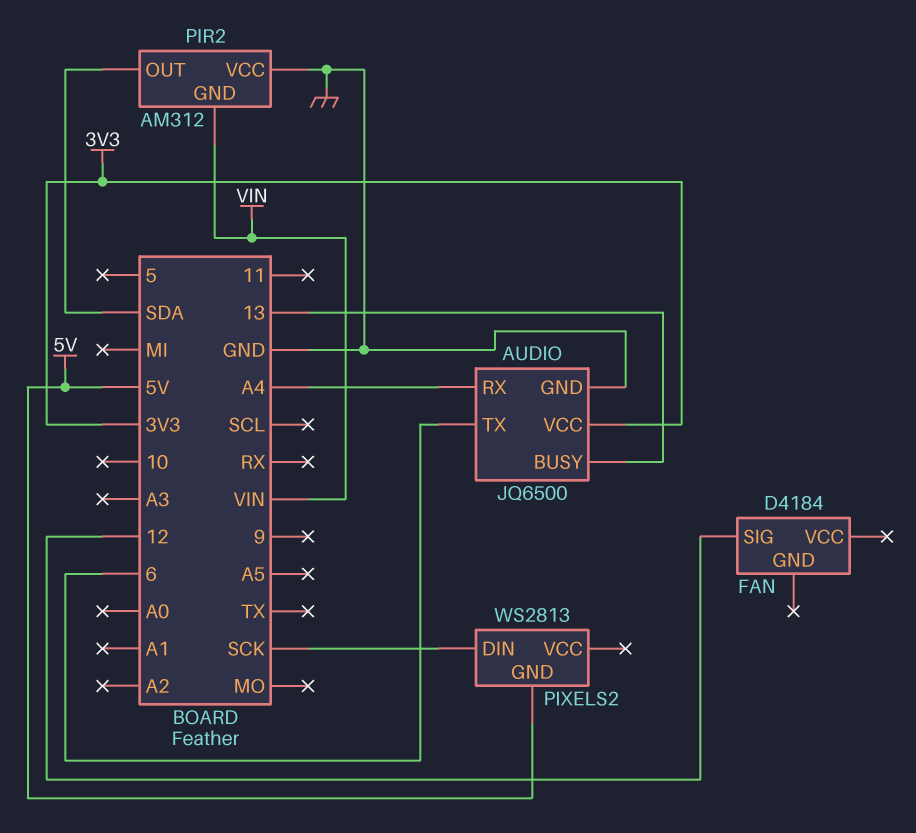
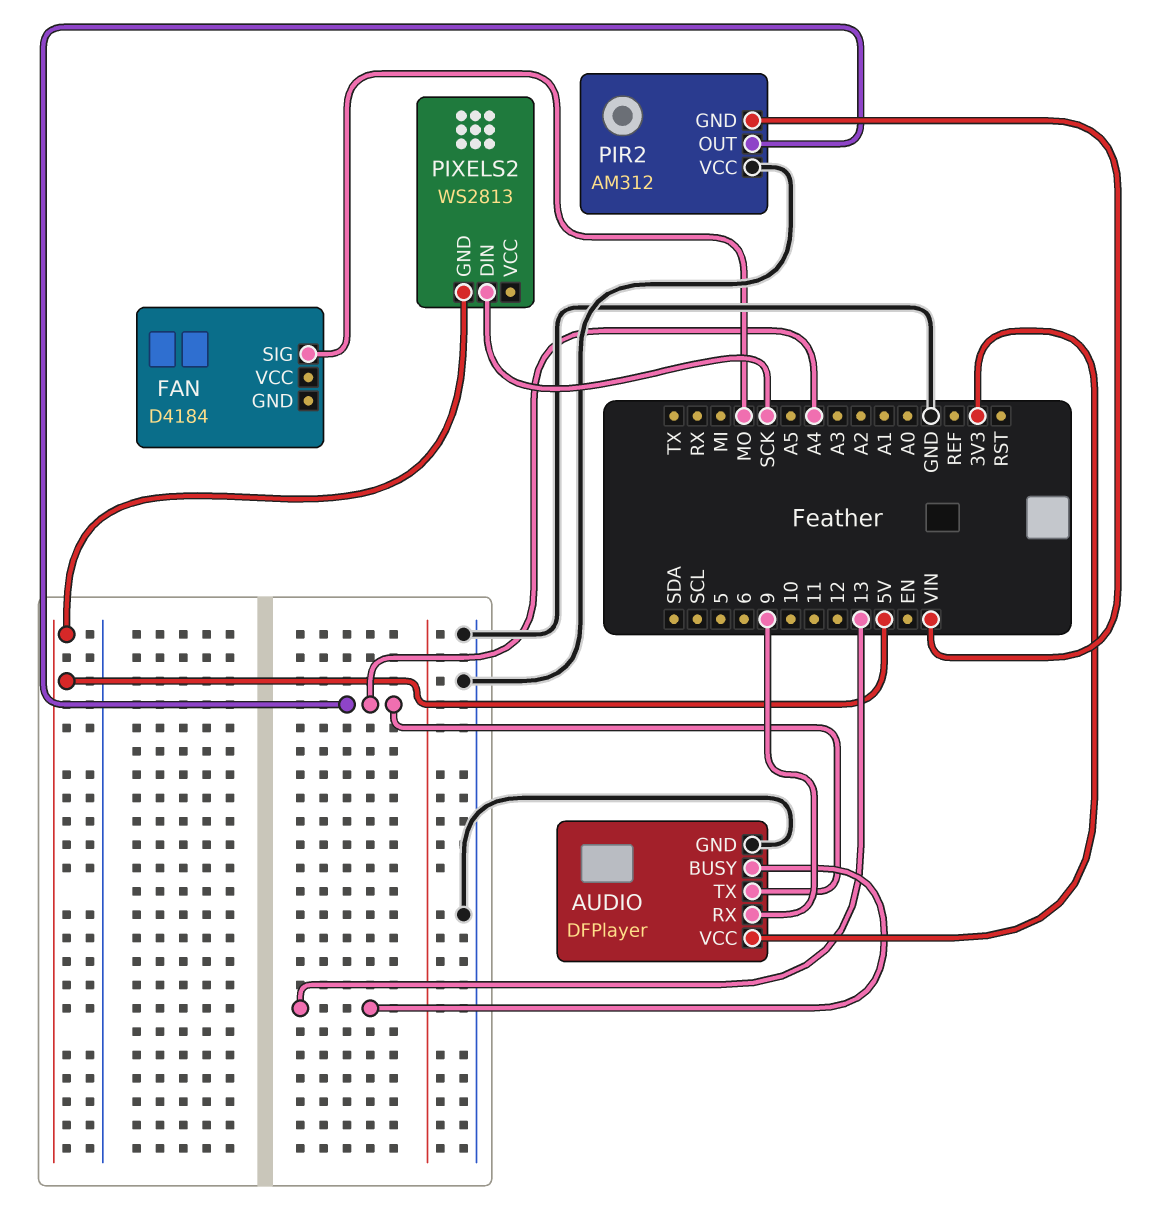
AUDIO: JQ6500 -> DFPlayer
AUDIO pin RX: A4 -> 9
AUDIO pin TX: 6 -> A4
FAN pin SIG: 12 -> MO
PIR2 pin OUT: SDA -> A4

